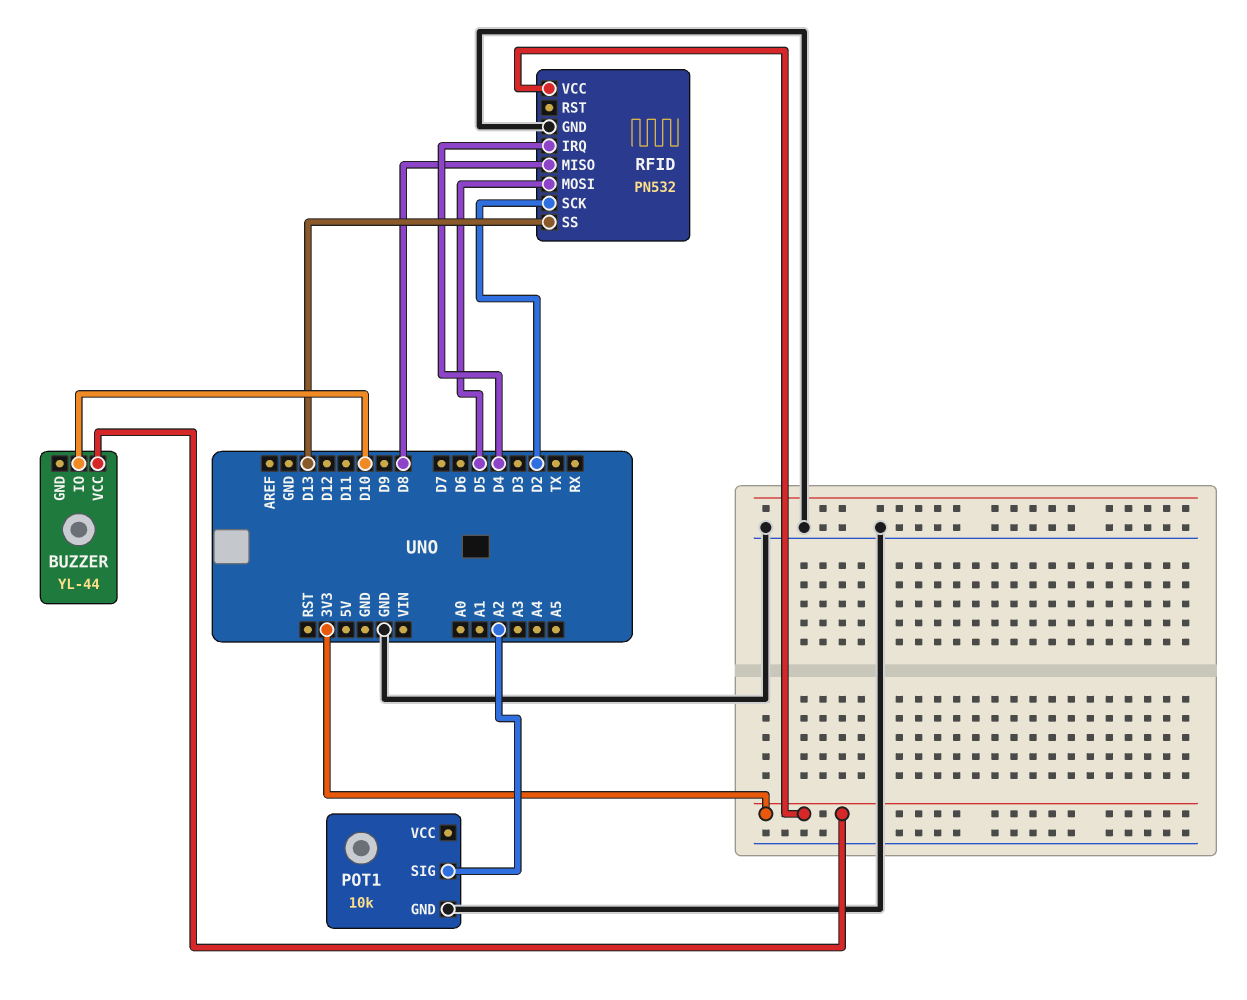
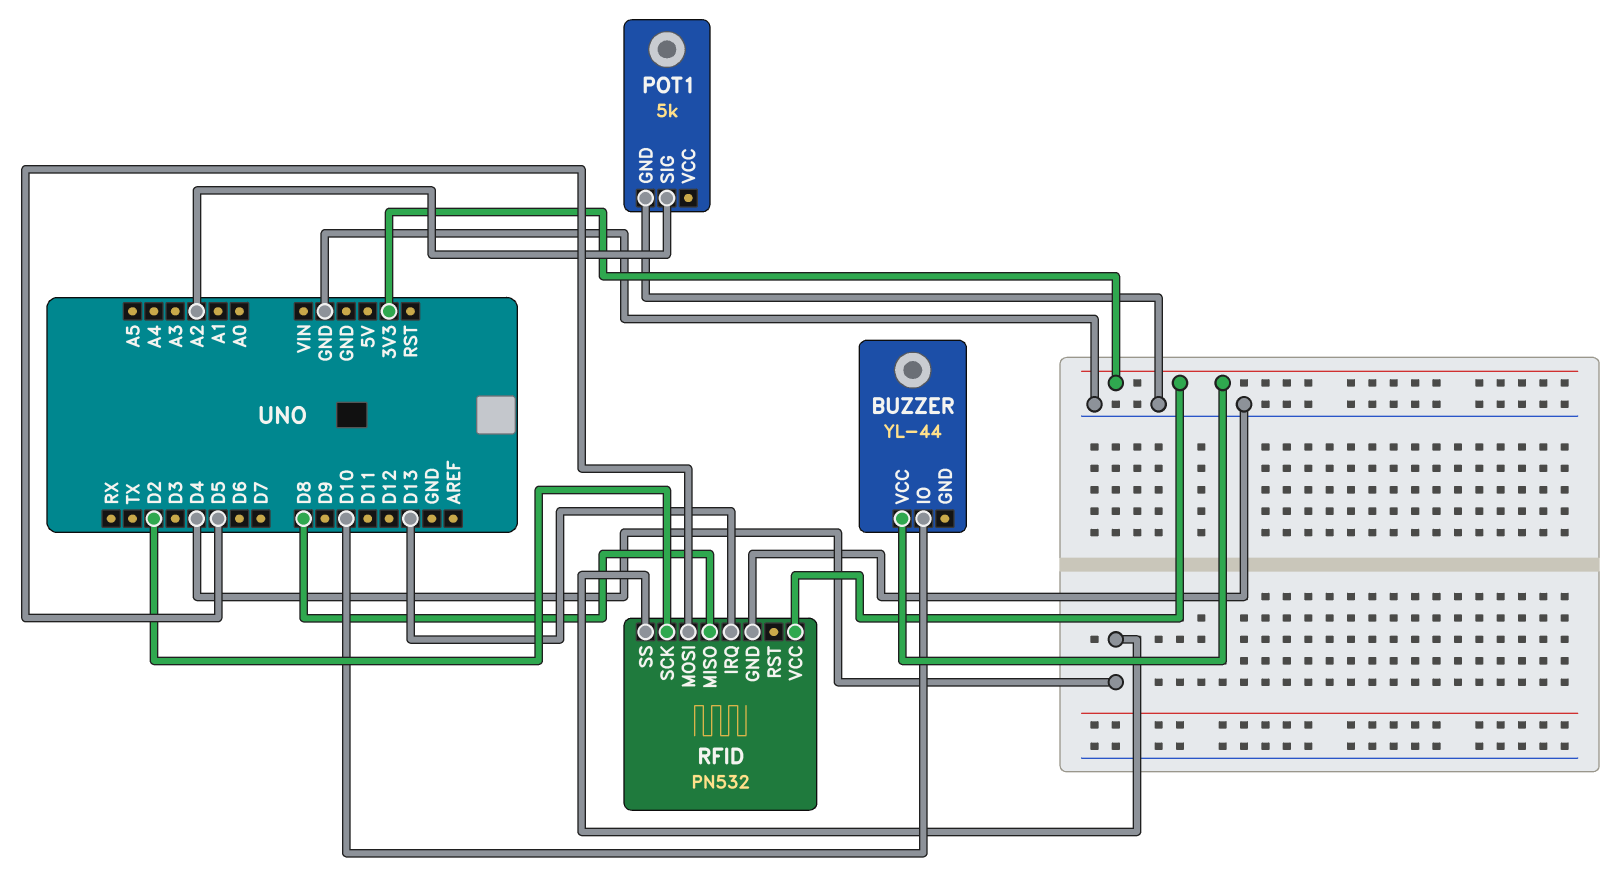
POT1: 10k -> 5k
RFID pin IRQ: D4 -> D13
RFID pin SS: D13 -> D4

